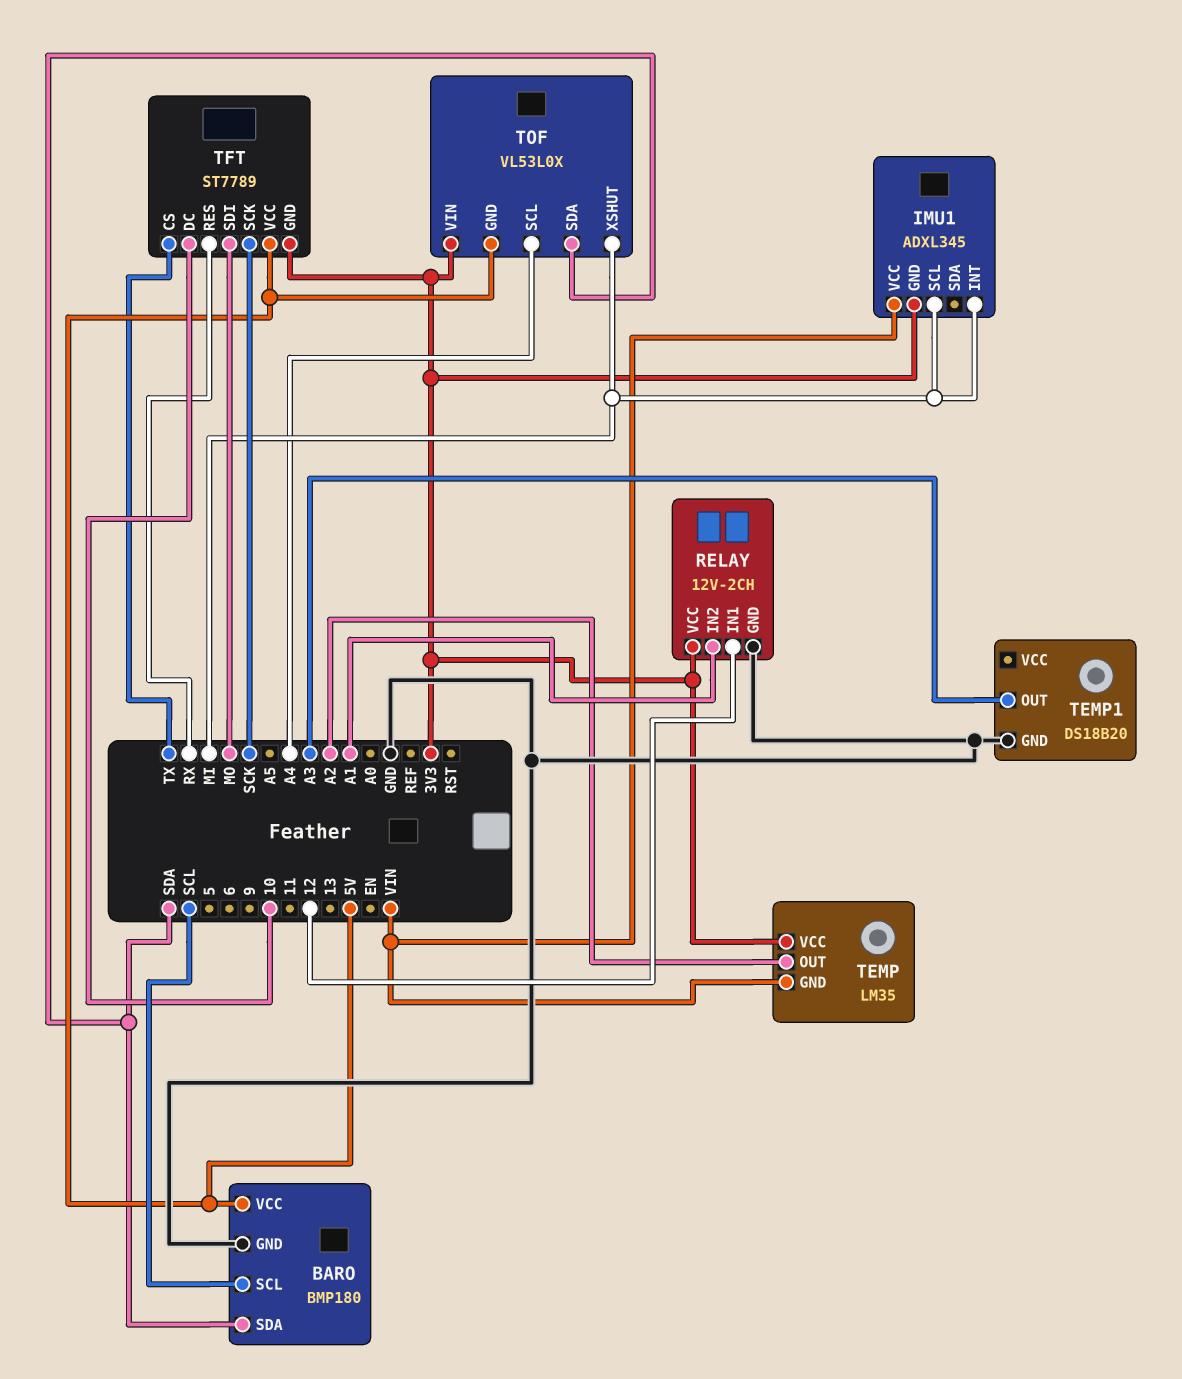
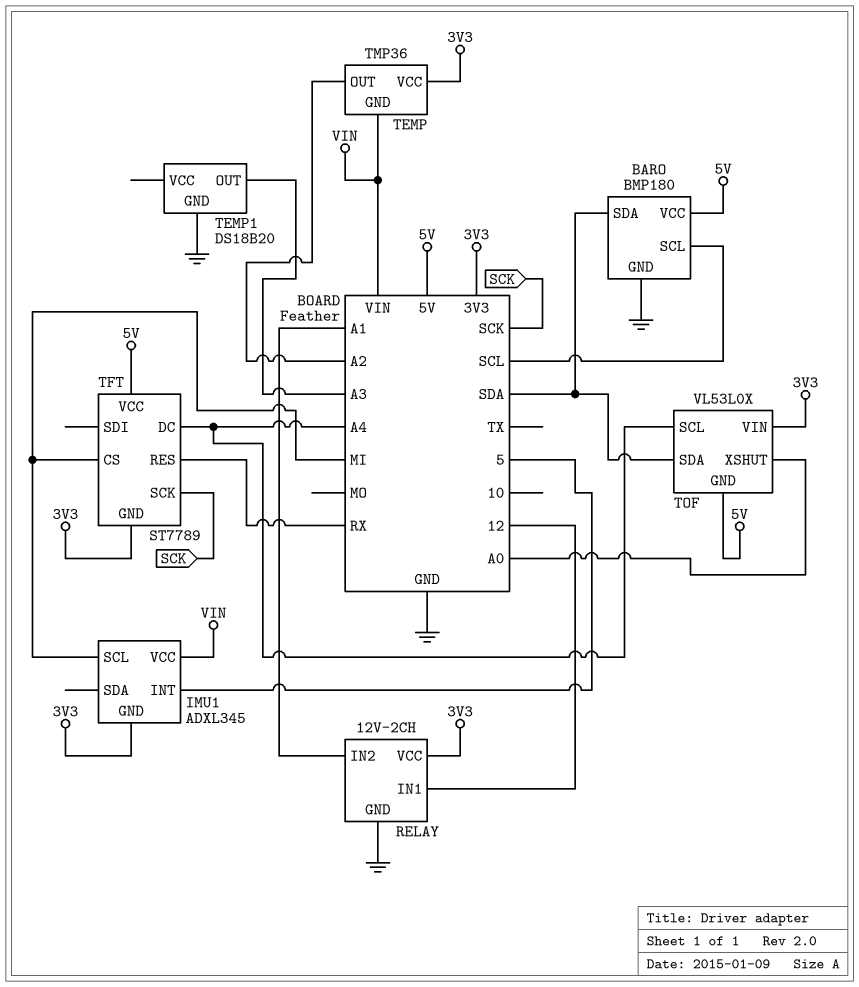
IMU1 pin INT: MI -> 5
TEMP: LM35 -> TMP36
TFT pin CS: TX -> MI
TFT pin DC: 10 -> A4
TFT pin SDI: MO -> none
TOF pin XSHUT: MI -> A0

